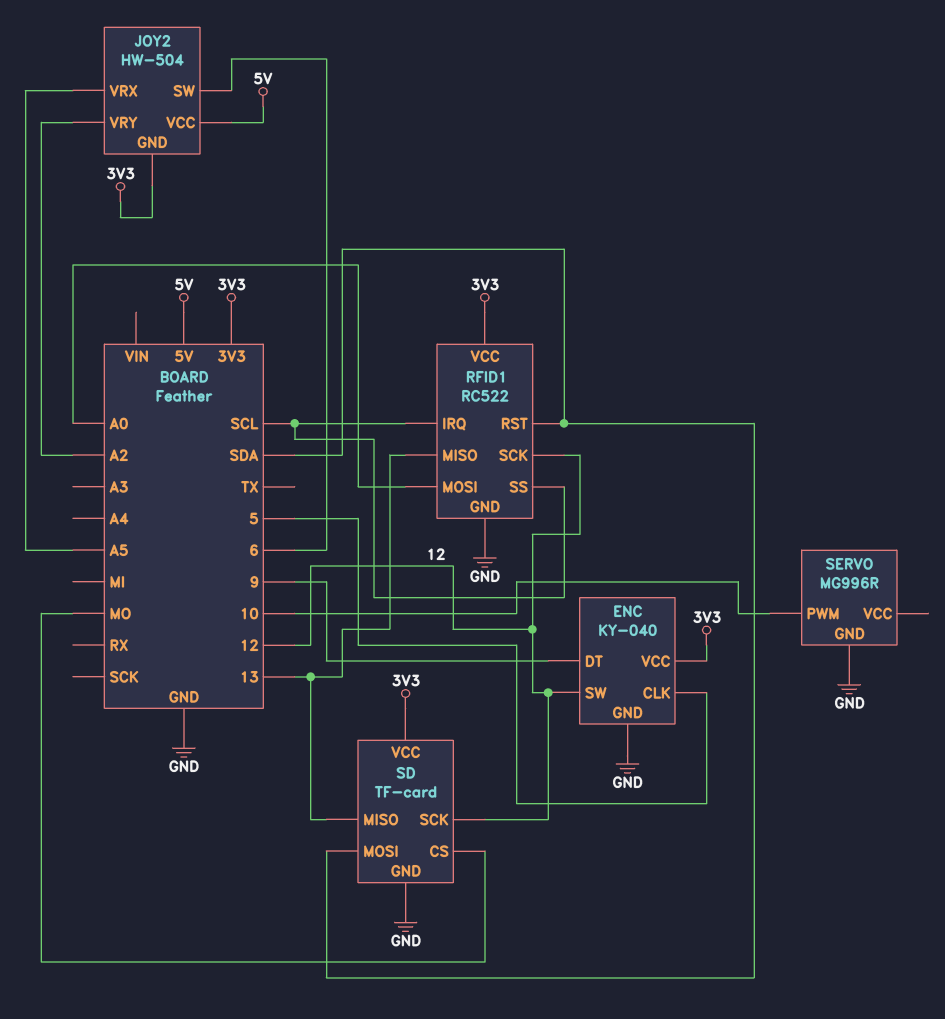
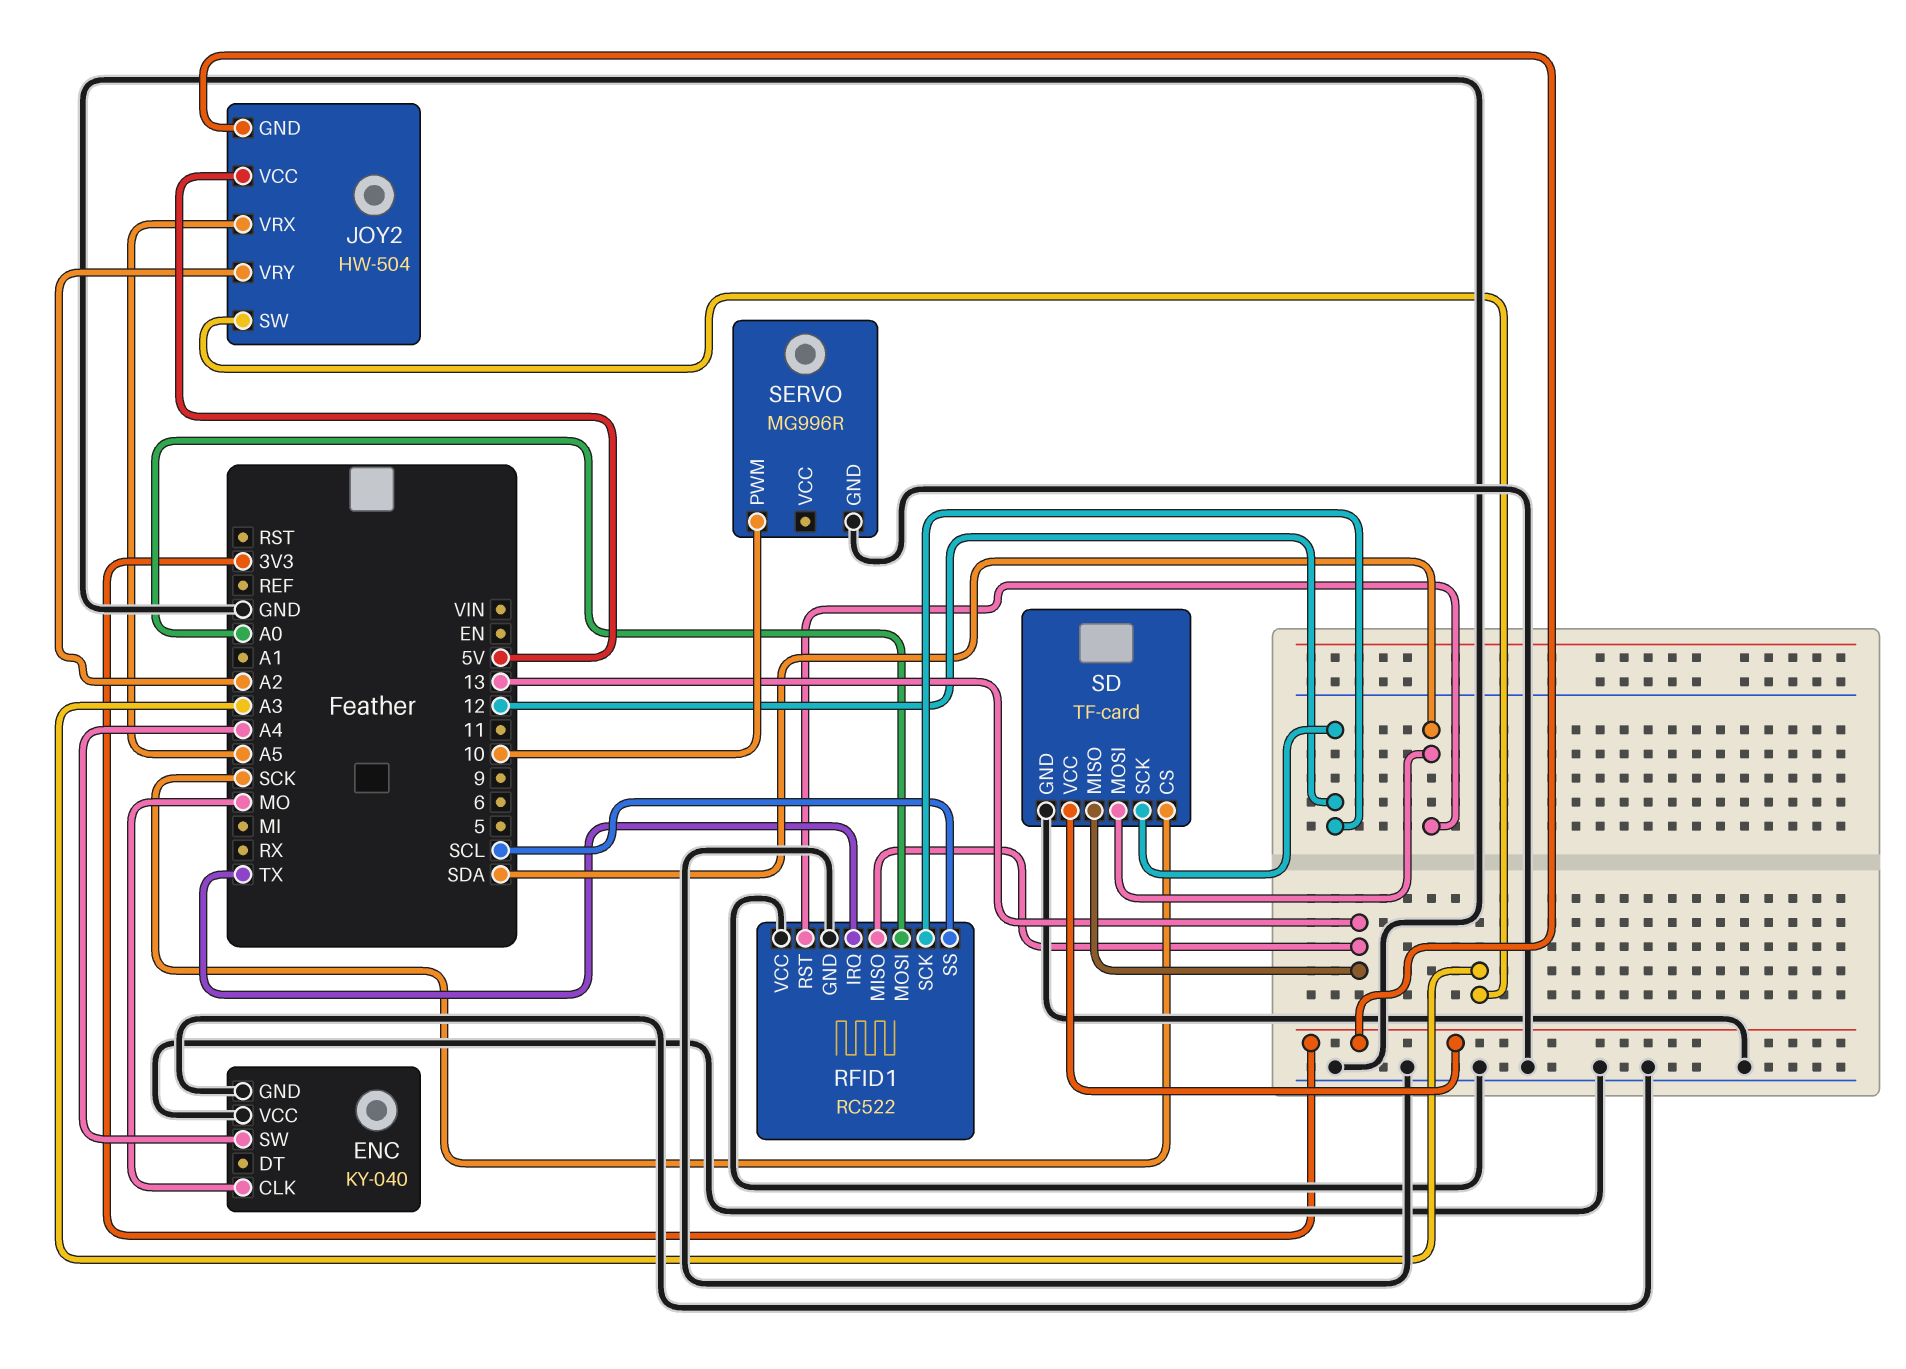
ENC pin CLK: 5 -> MO
ENC pin DT: 9 -> none
ENC pin SW: 12 -> A4
ENC pin VCC: 3V3 -> GND
JOY2 pin SW: 6 -> A3
RFID1 pin IRQ: SCL -> TX
RFID1 pin VCC: 3V3 -> GND
SD pin CS: MO -> SCK

